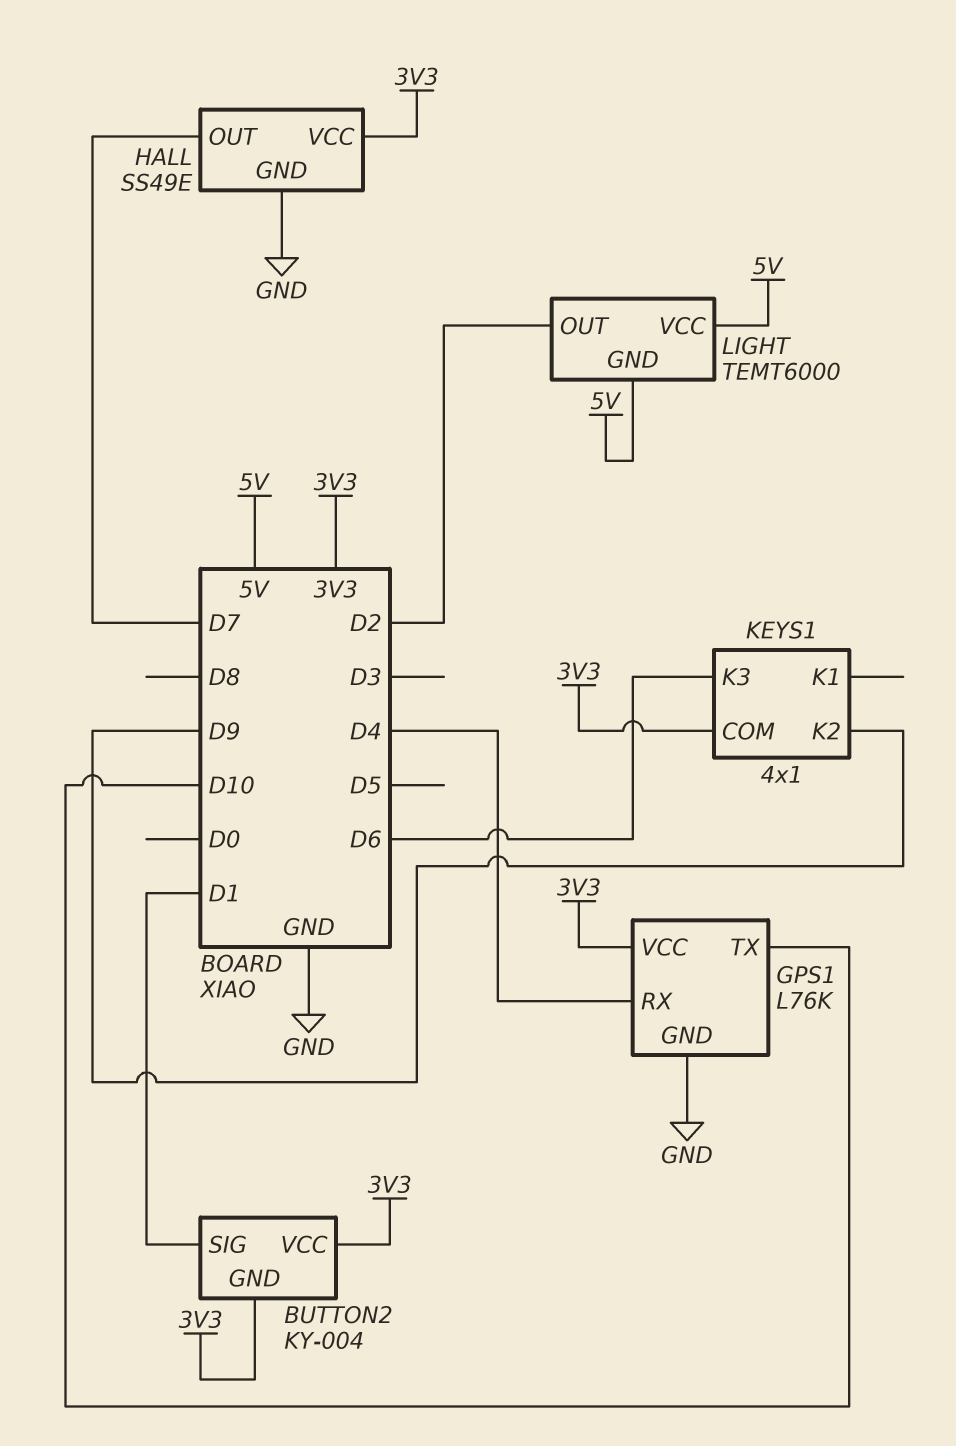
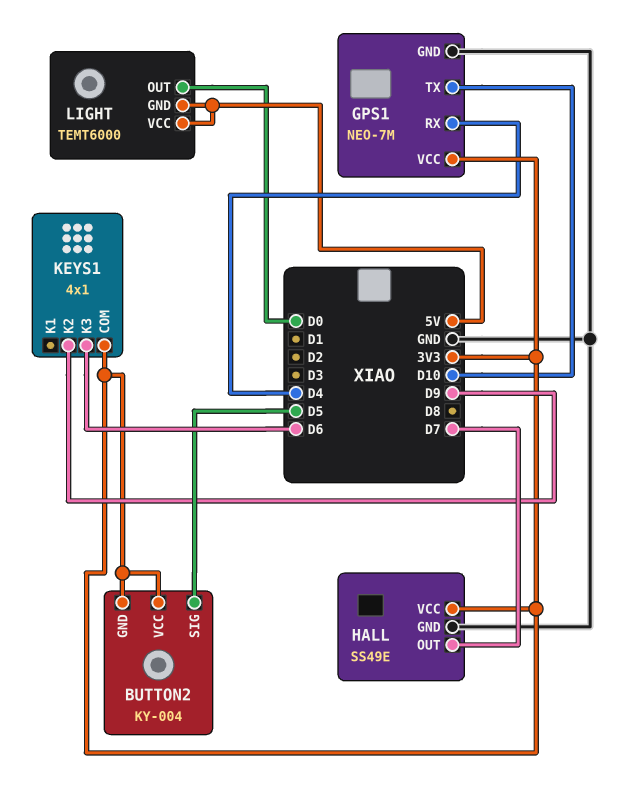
BUTTON2 pin SIG: D1 -> D5
GPS1: L76K -> NEO-7M
LIGHT pin OUT: D2 -> D0

